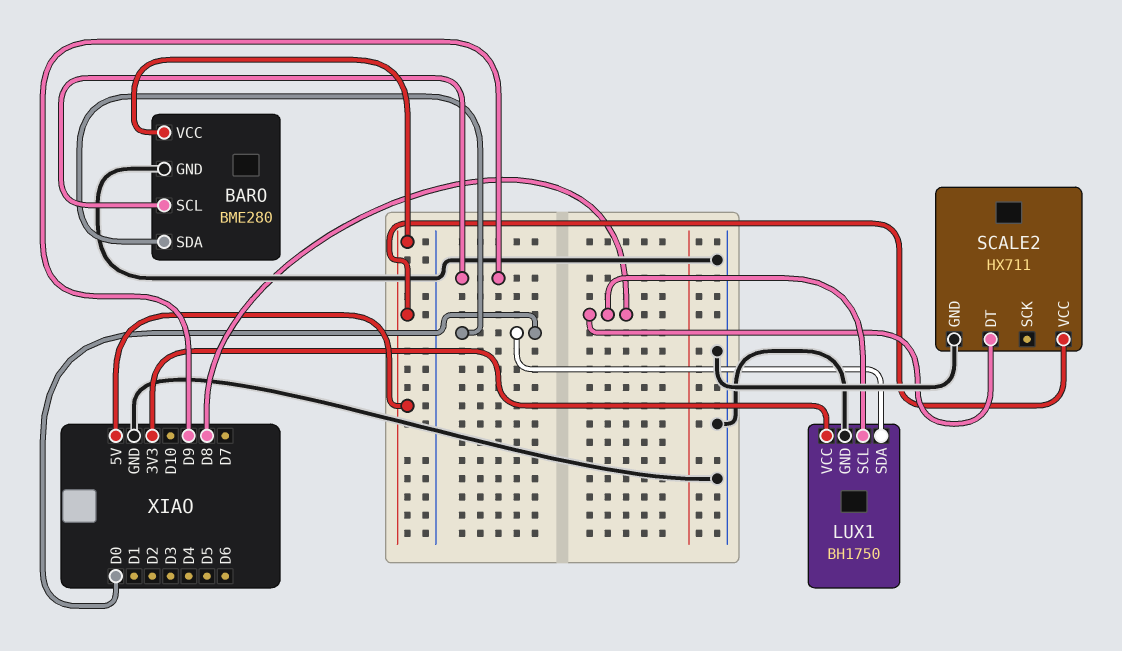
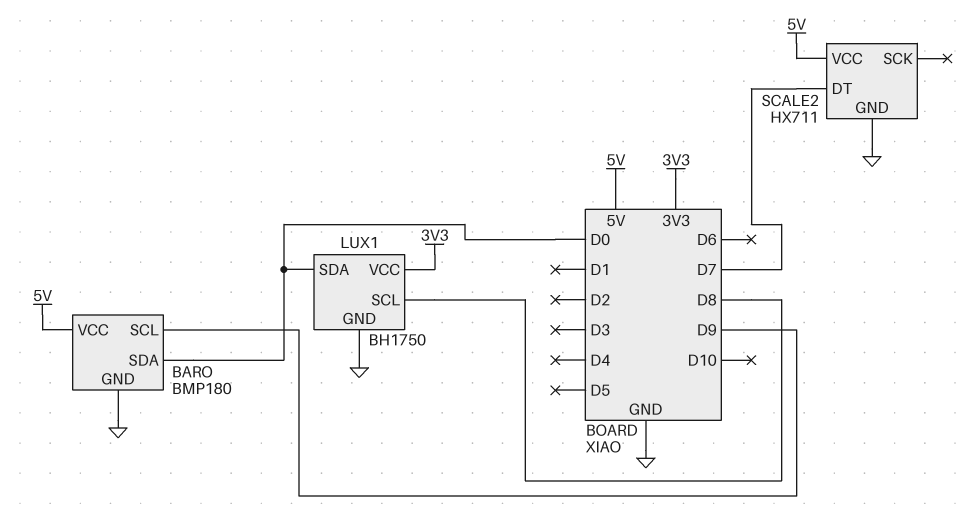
BARO: BME280 -> BMP180
SCALE2 pin DT: D8 -> D7

